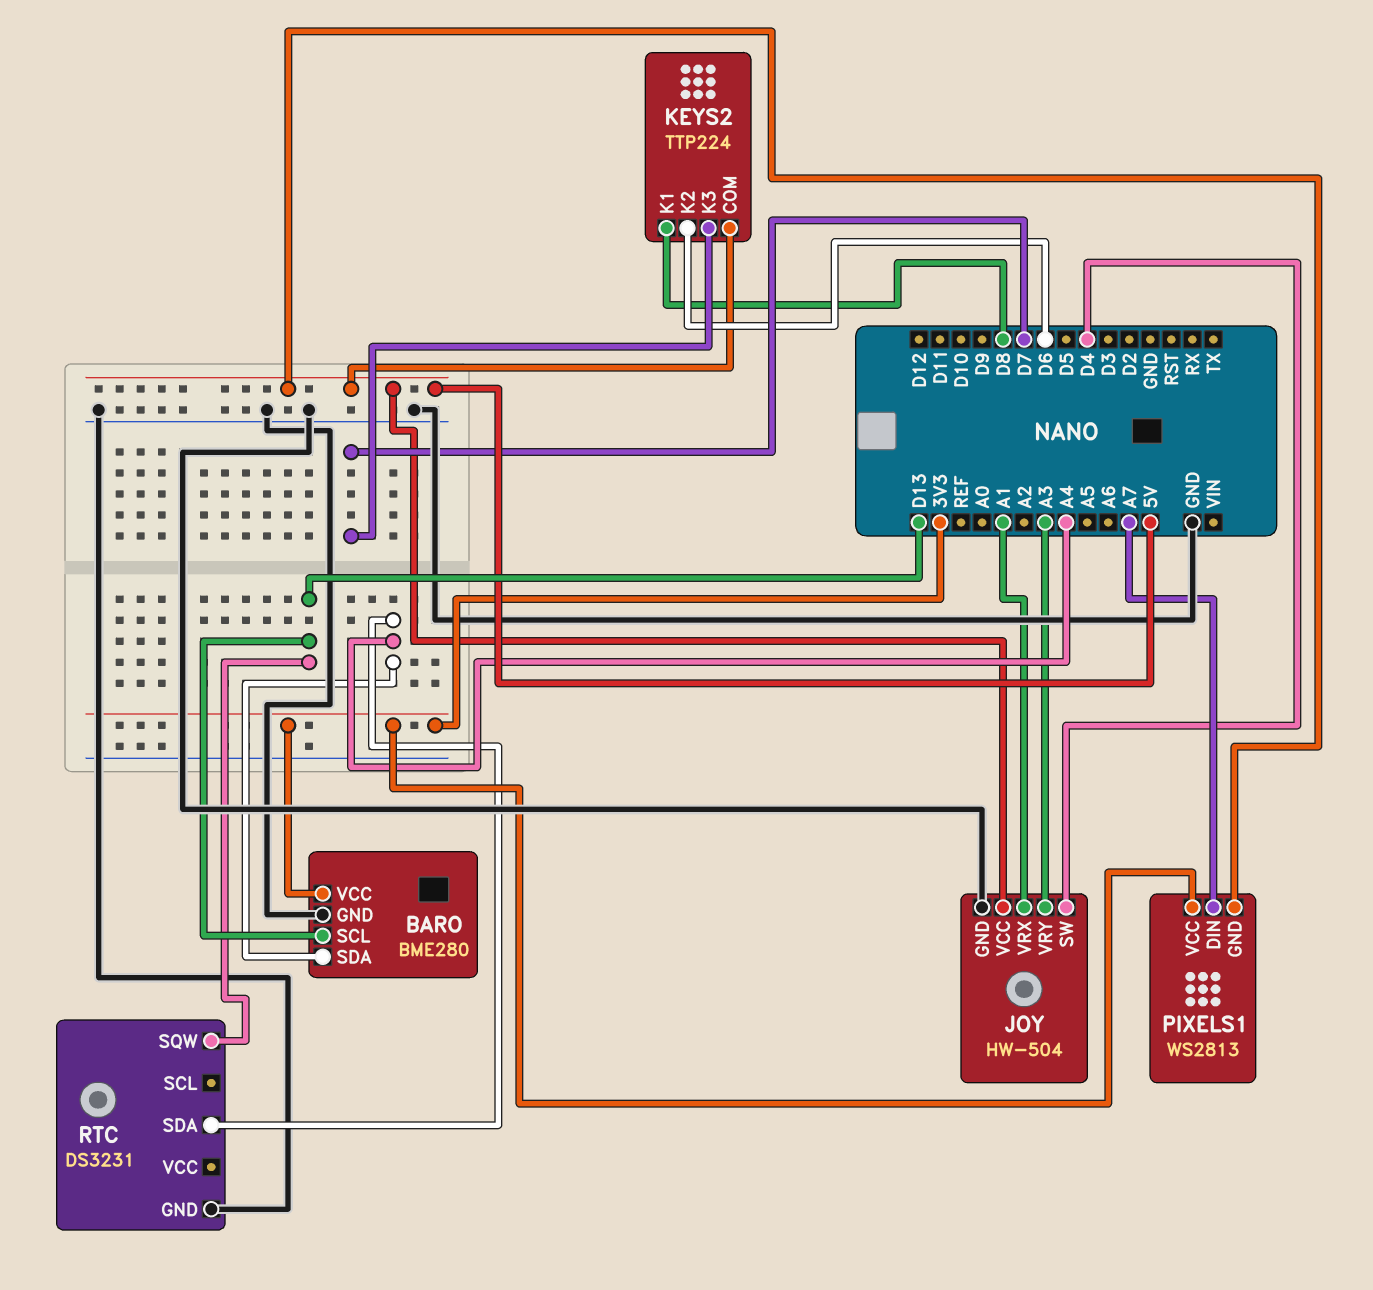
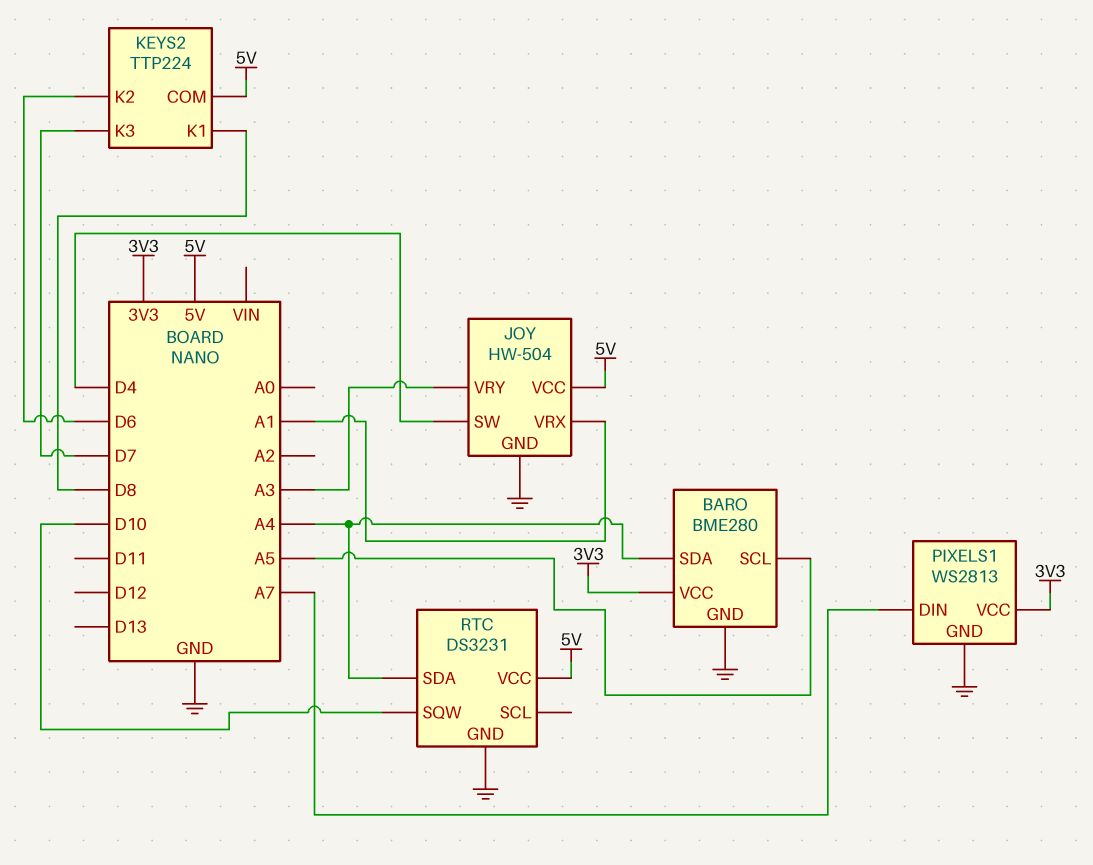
BARO pin SCL: D13 -> A5
PIXELS1 pin GND: 5V -> GND
RTC pin SQW: D13 -> D10
RTC pin VCC: none -> 5V

